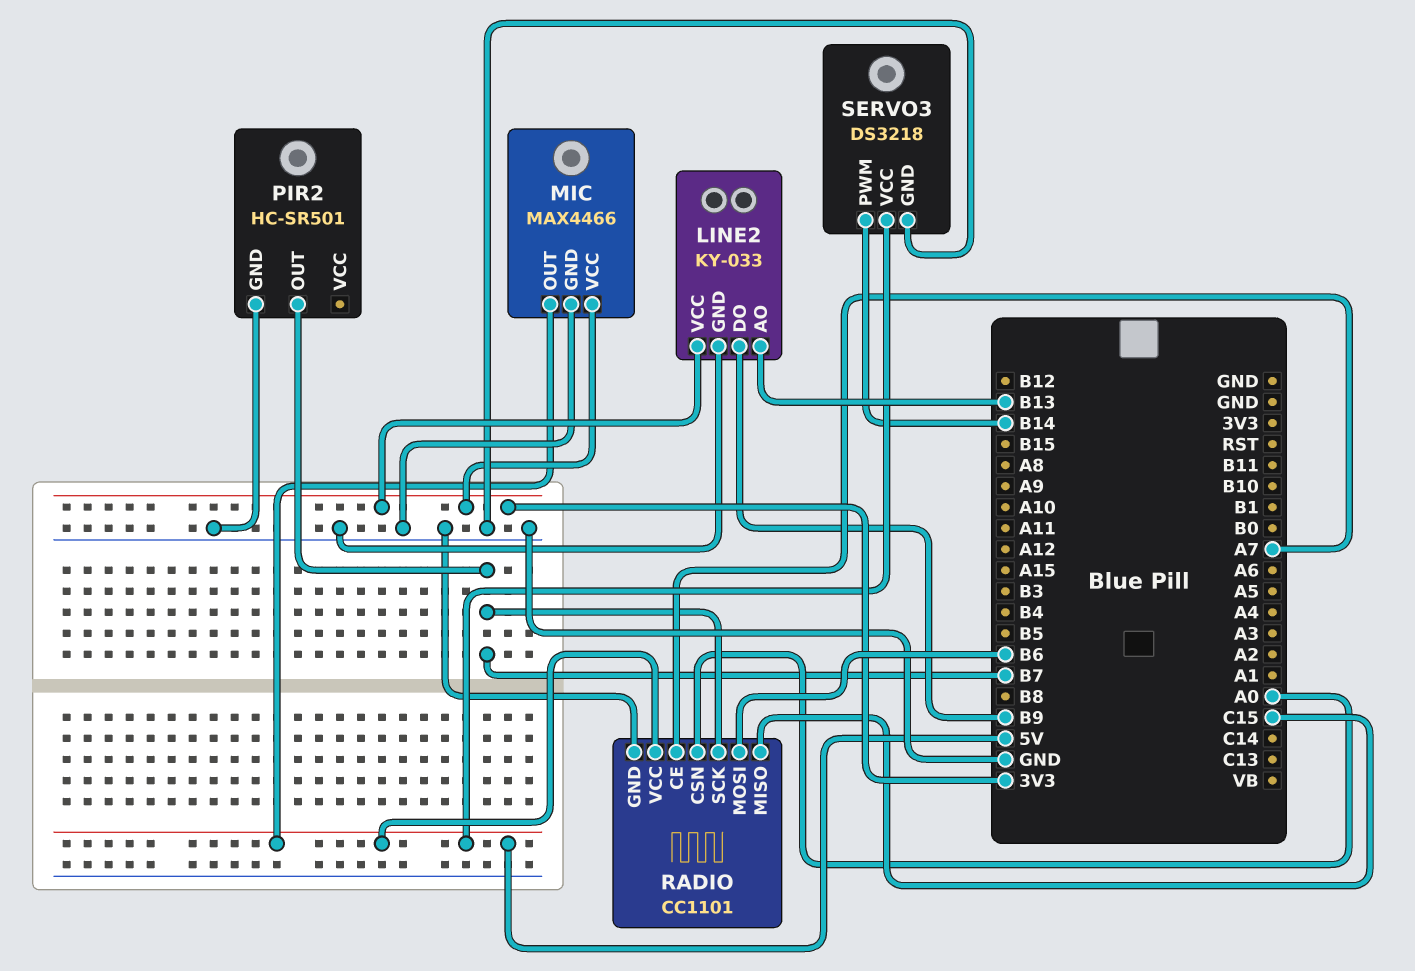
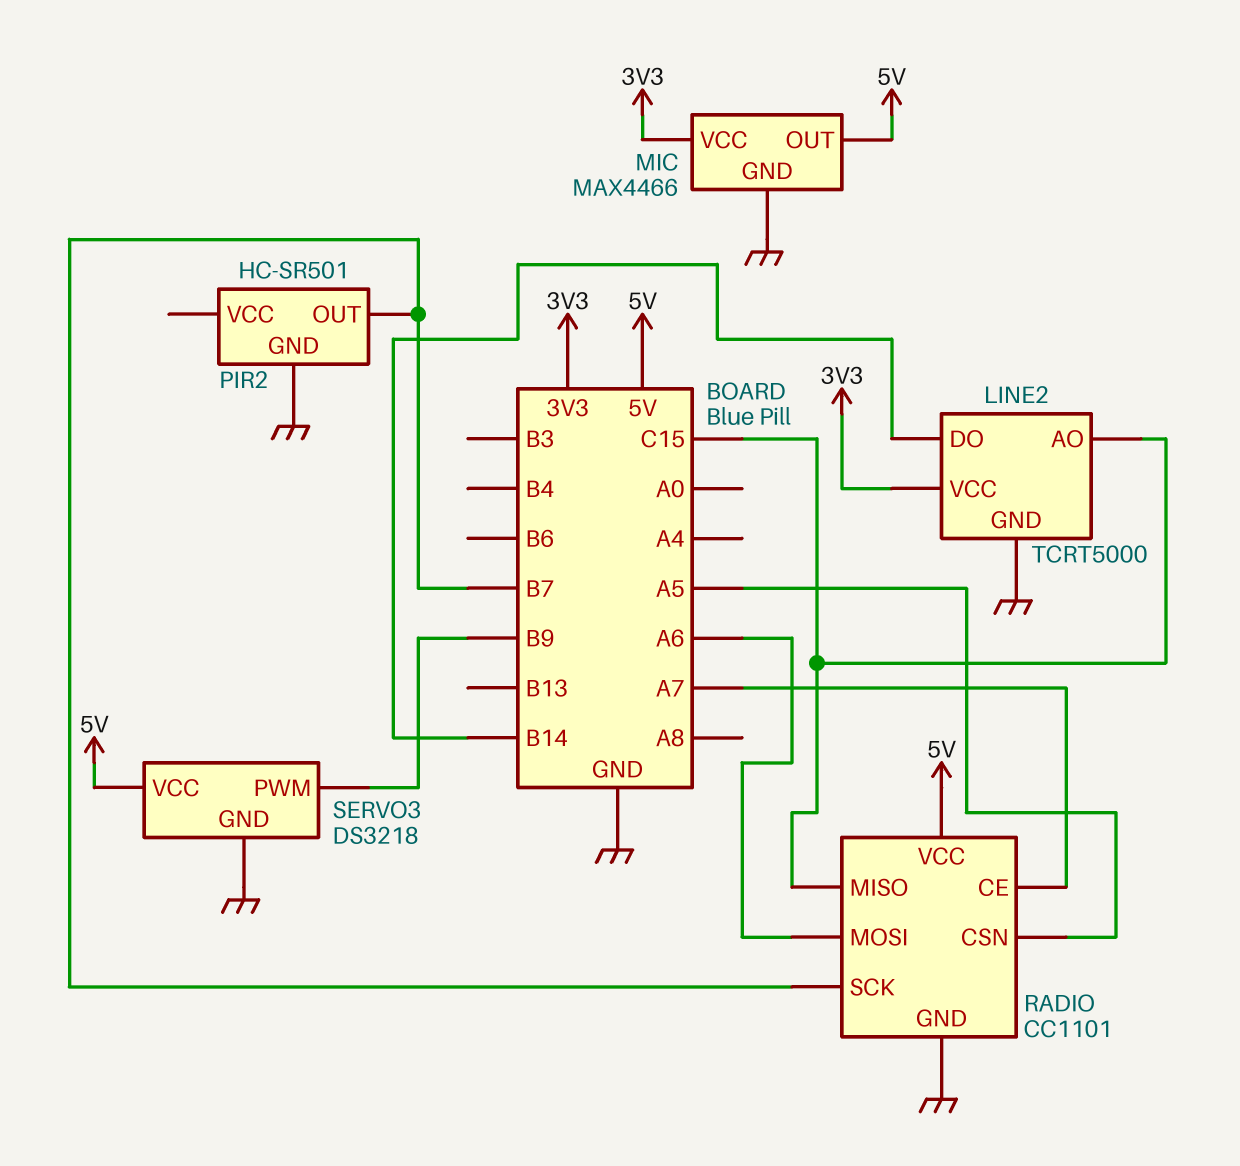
LINE2: KY-033 -> TCRT5000
LINE2 pin AO: B13 -> C15
LINE2 pin DO: B9 -> B14
RADIO pin CSN: A0 -> A5
RADIO pin MOSI: B6 -> A6
SERVO3 pin PWM: B14 -> B9

